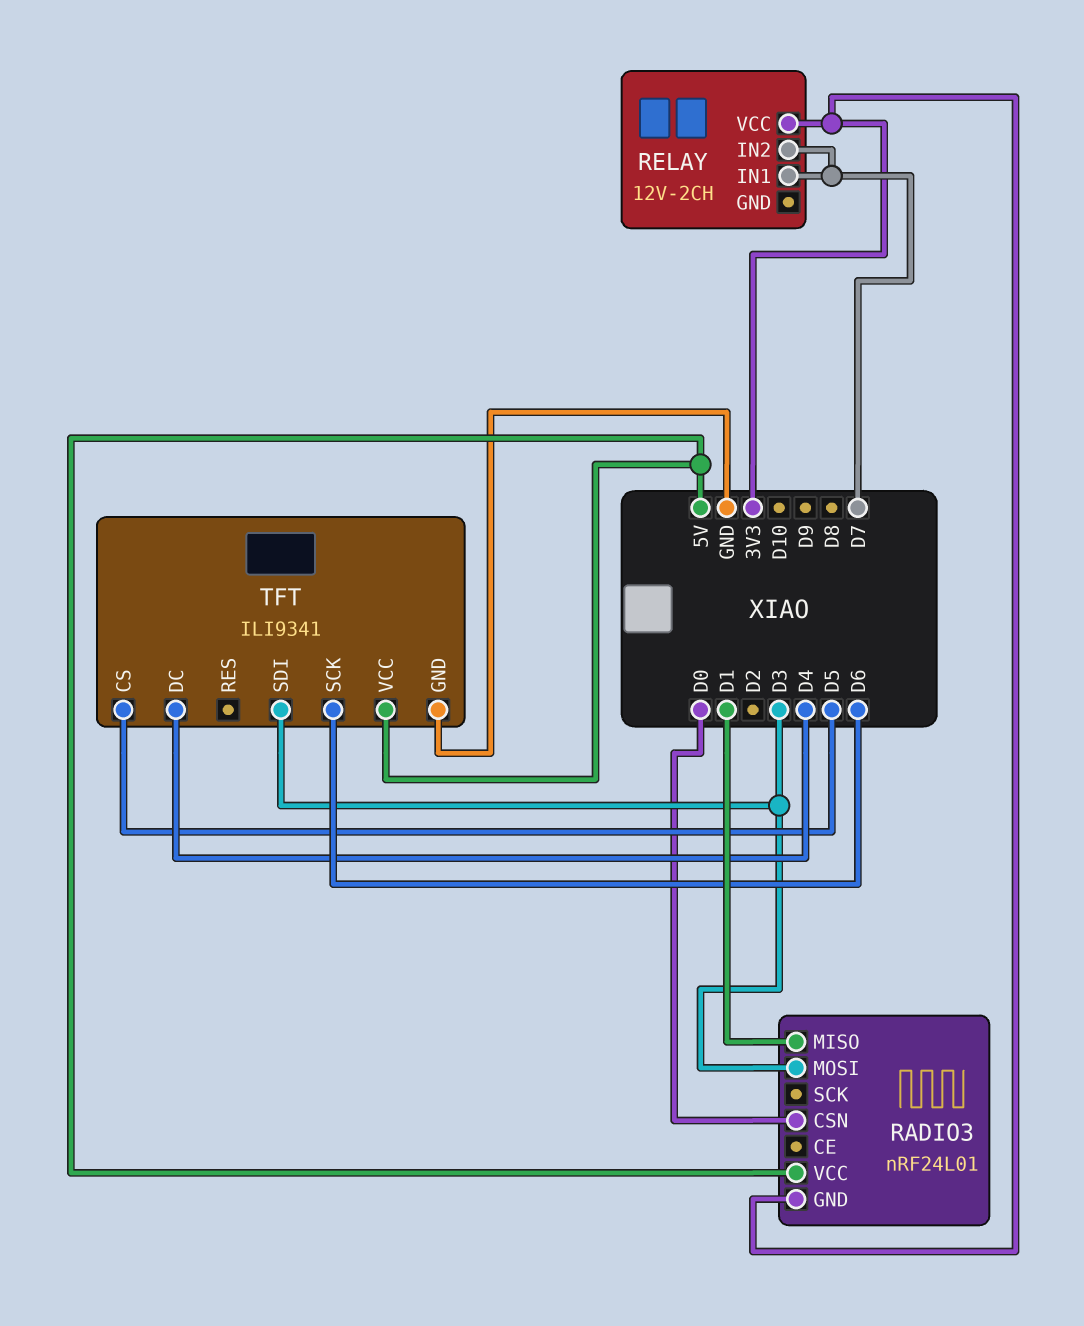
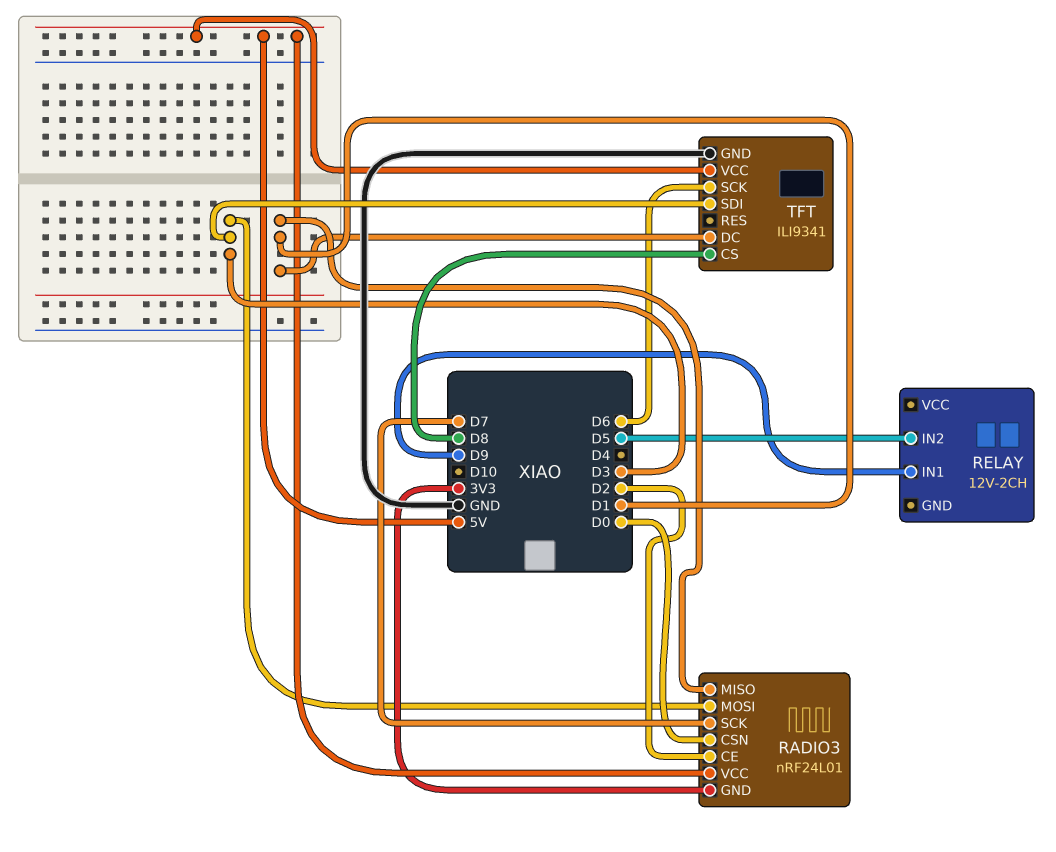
RADIO3 pin CE: none -> D2
RADIO3 pin SCK: none -> D7
RELAY pin IN1: D7 -> D9
RELAY pin IN2: D7 -> D5
RELAY pin VCC: 3V3 -> none
TFT pin CS: D5 -> D8
TFT pin DC: D4 -> D1

